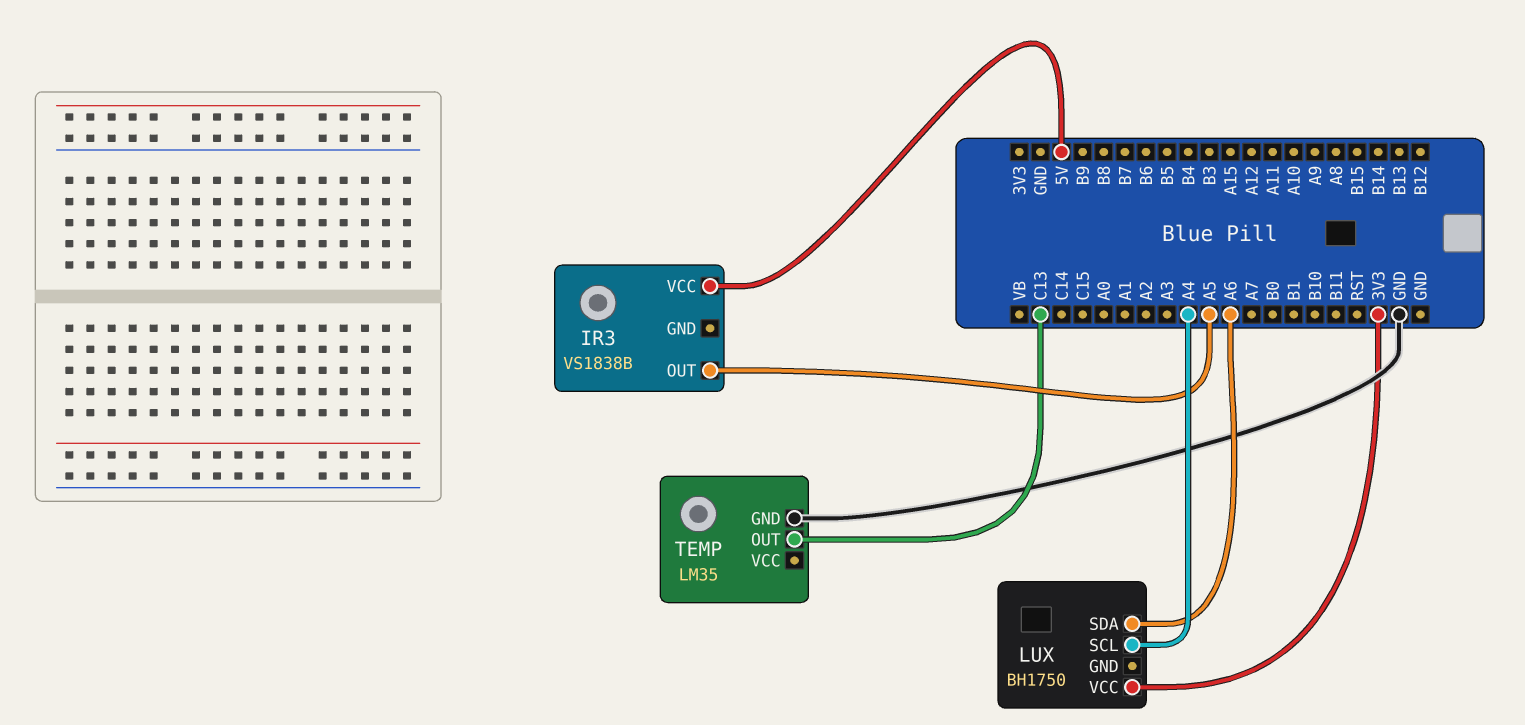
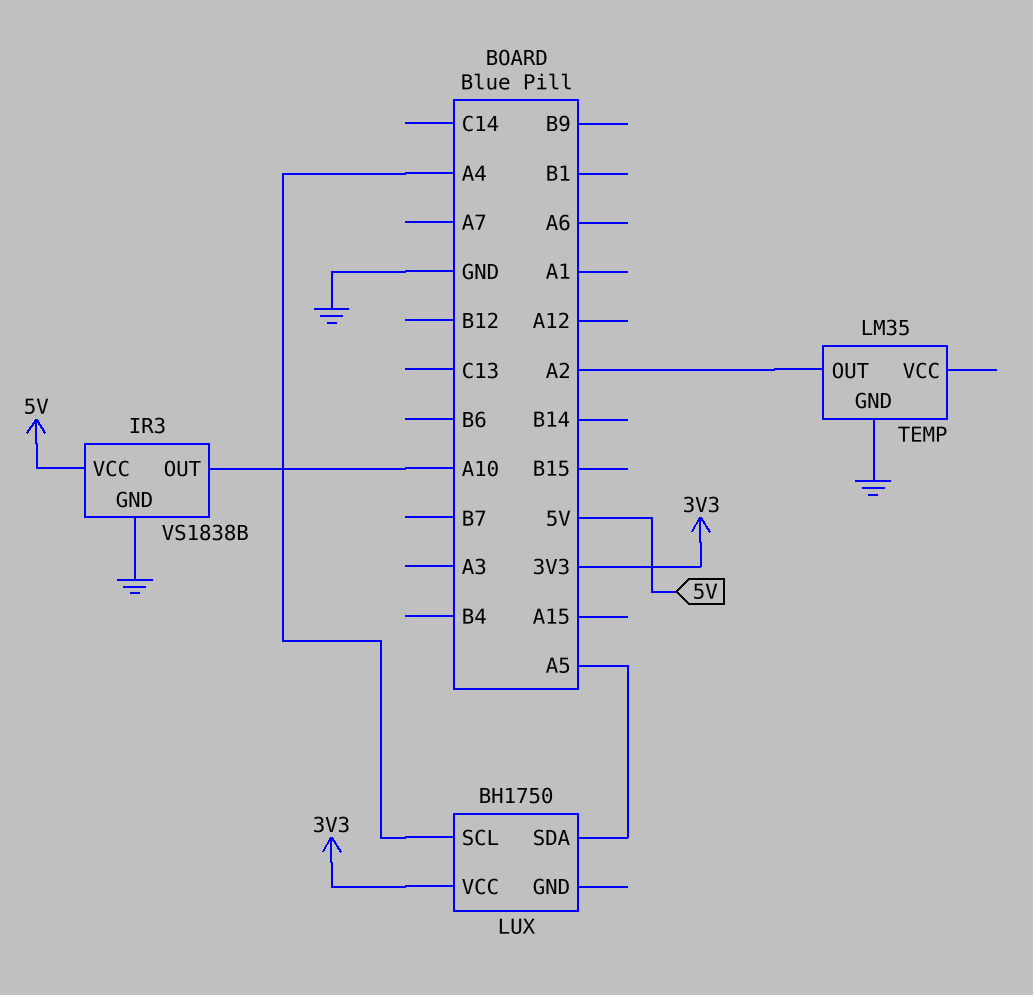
IR3 pin GND: none -> GND
IR3 pin OUT: A5 -> A10
LUX pin SDA: A6 -> A5
TEMP pin OUT: C13 -> A2

